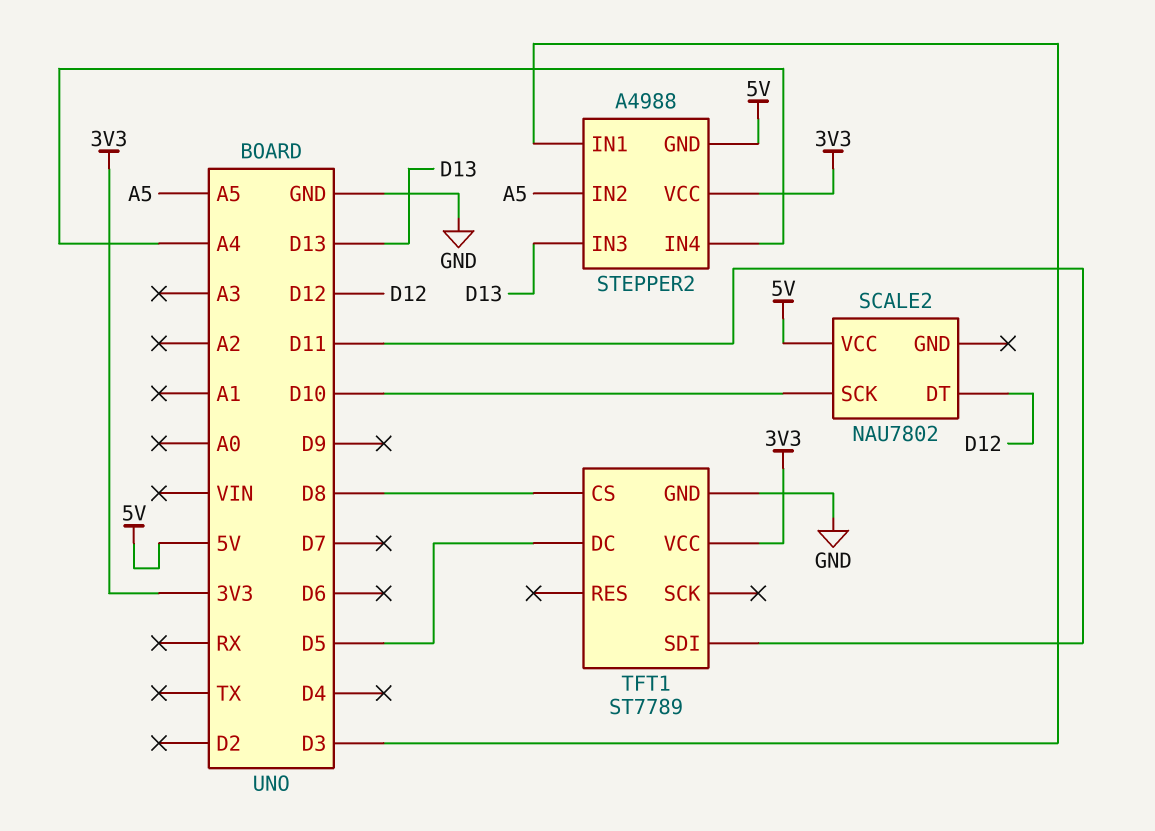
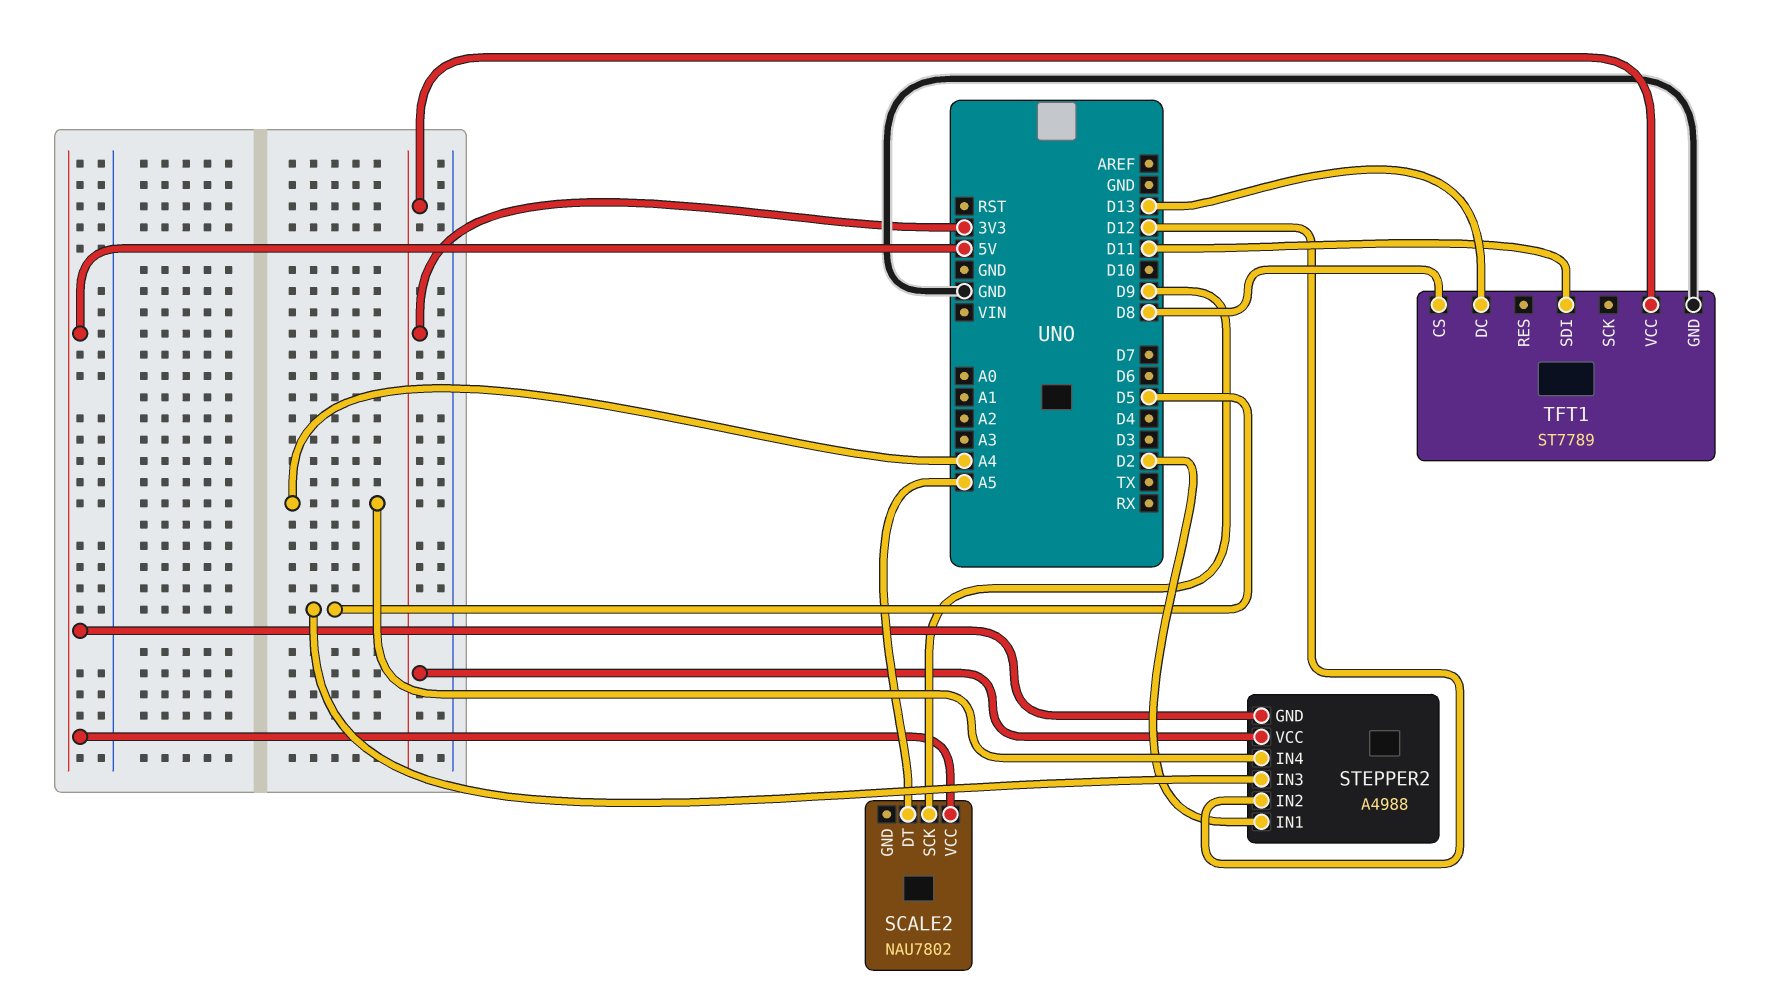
SCALE2 pin DT: D12 -> A5
SCALE2 pin SCK: D10 -> D9
STEPPER2 pin IN1: D3 -> D2
STEPPER2 pin IN2: A5 -> D12
STEPPER2 pin IN3: D13 -> D5
TFT1 pin DC: D5 -> D13

